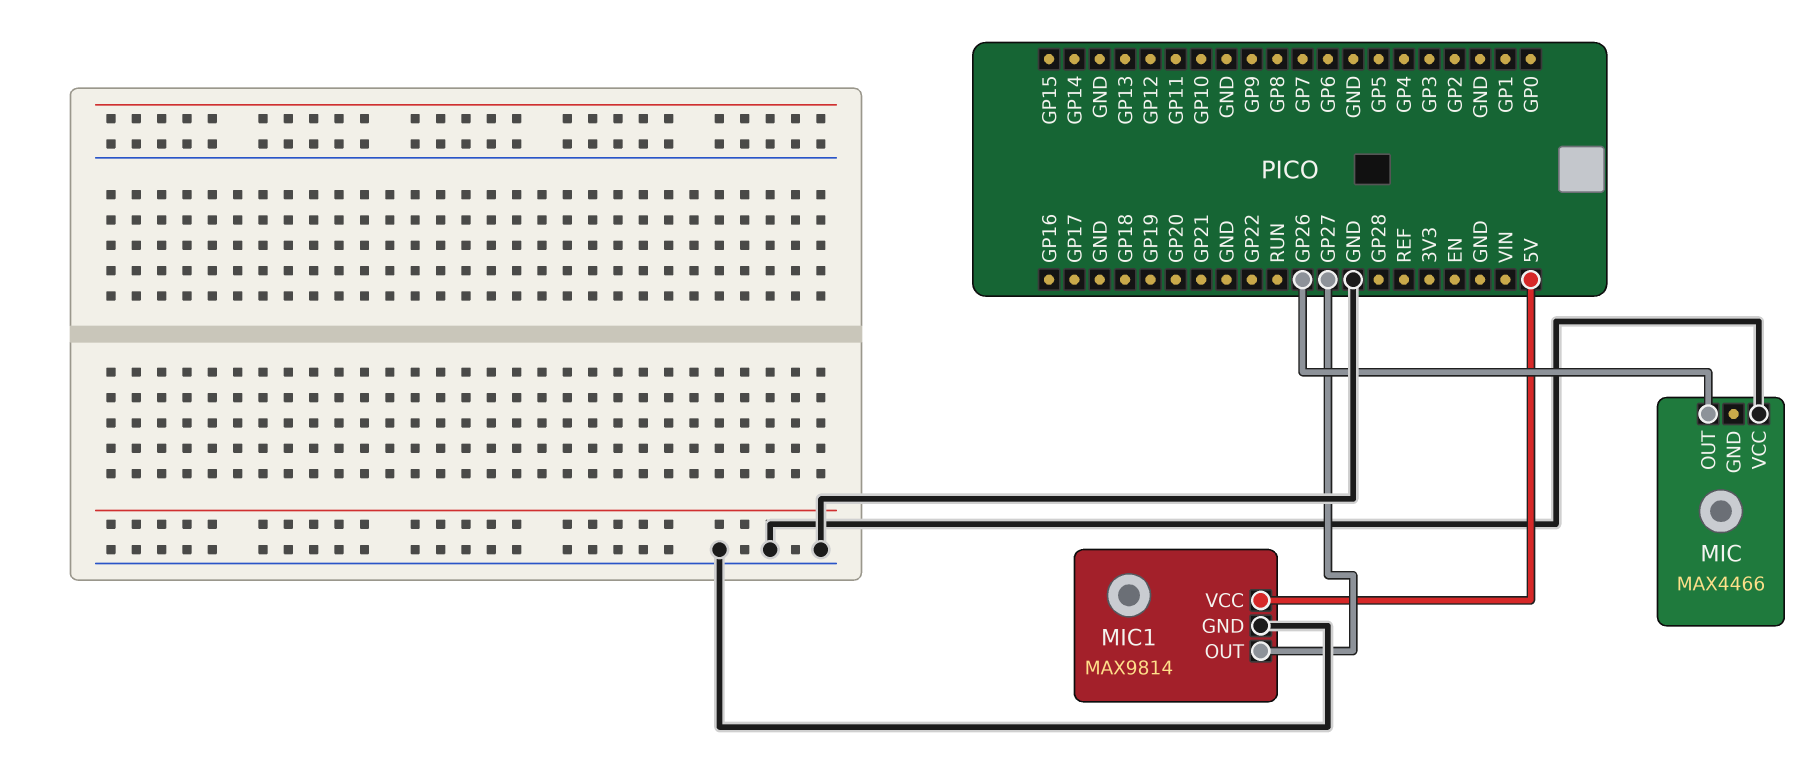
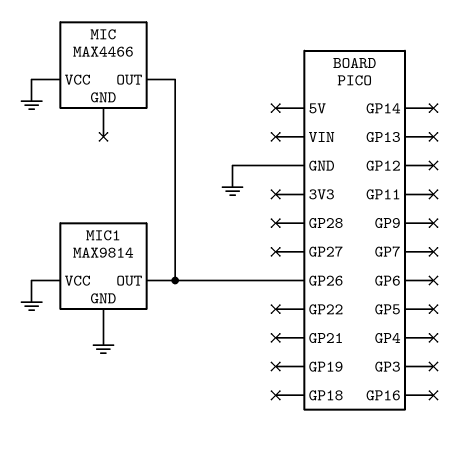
MIC1 pin OUT: GP27 -> GP26
MIC1 pin VCC: 5V -> GND

